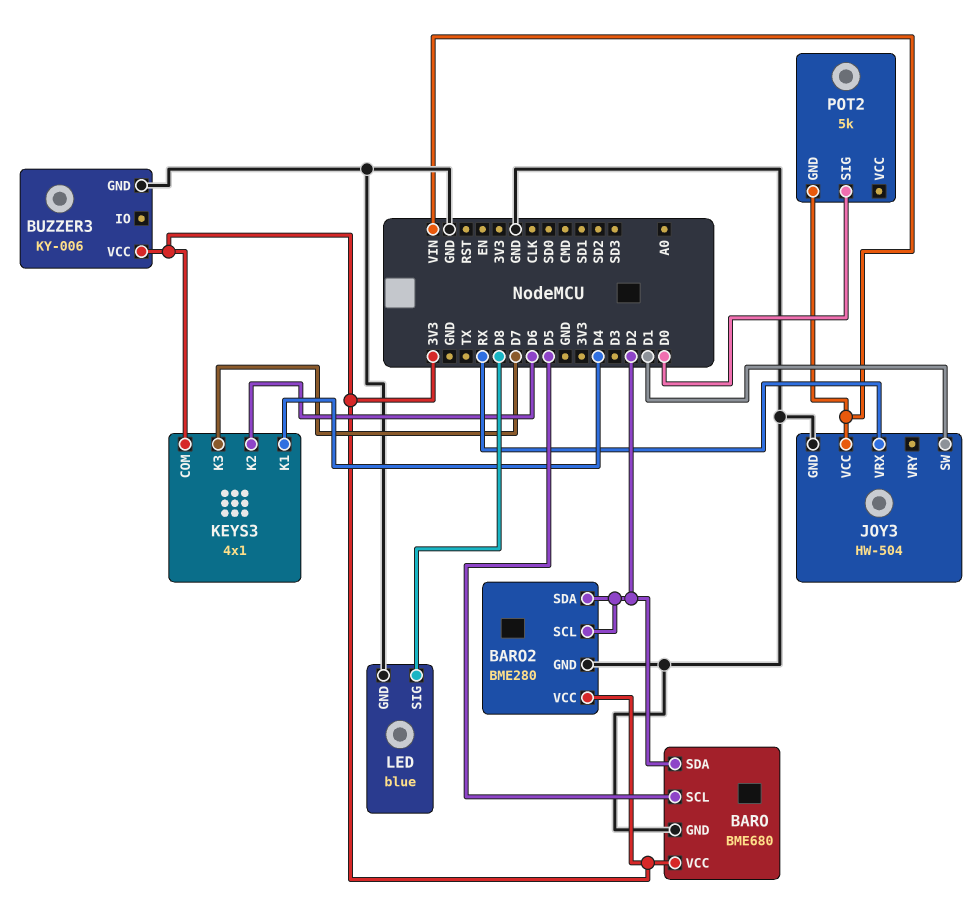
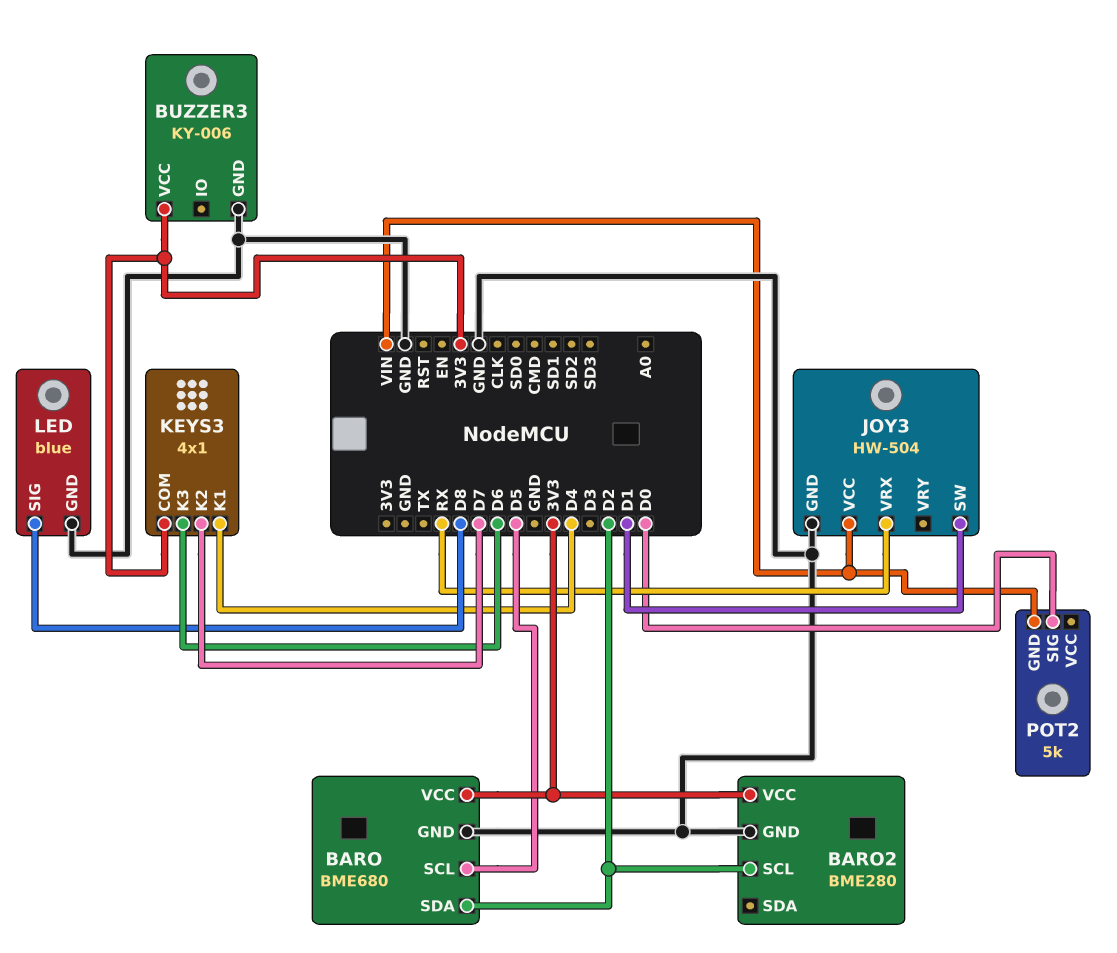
BARO2 pin SDA: D2 -> none
KEYS3 pin K2: D6 -> D7
KEYS3 pin K3: D7 -> D6

